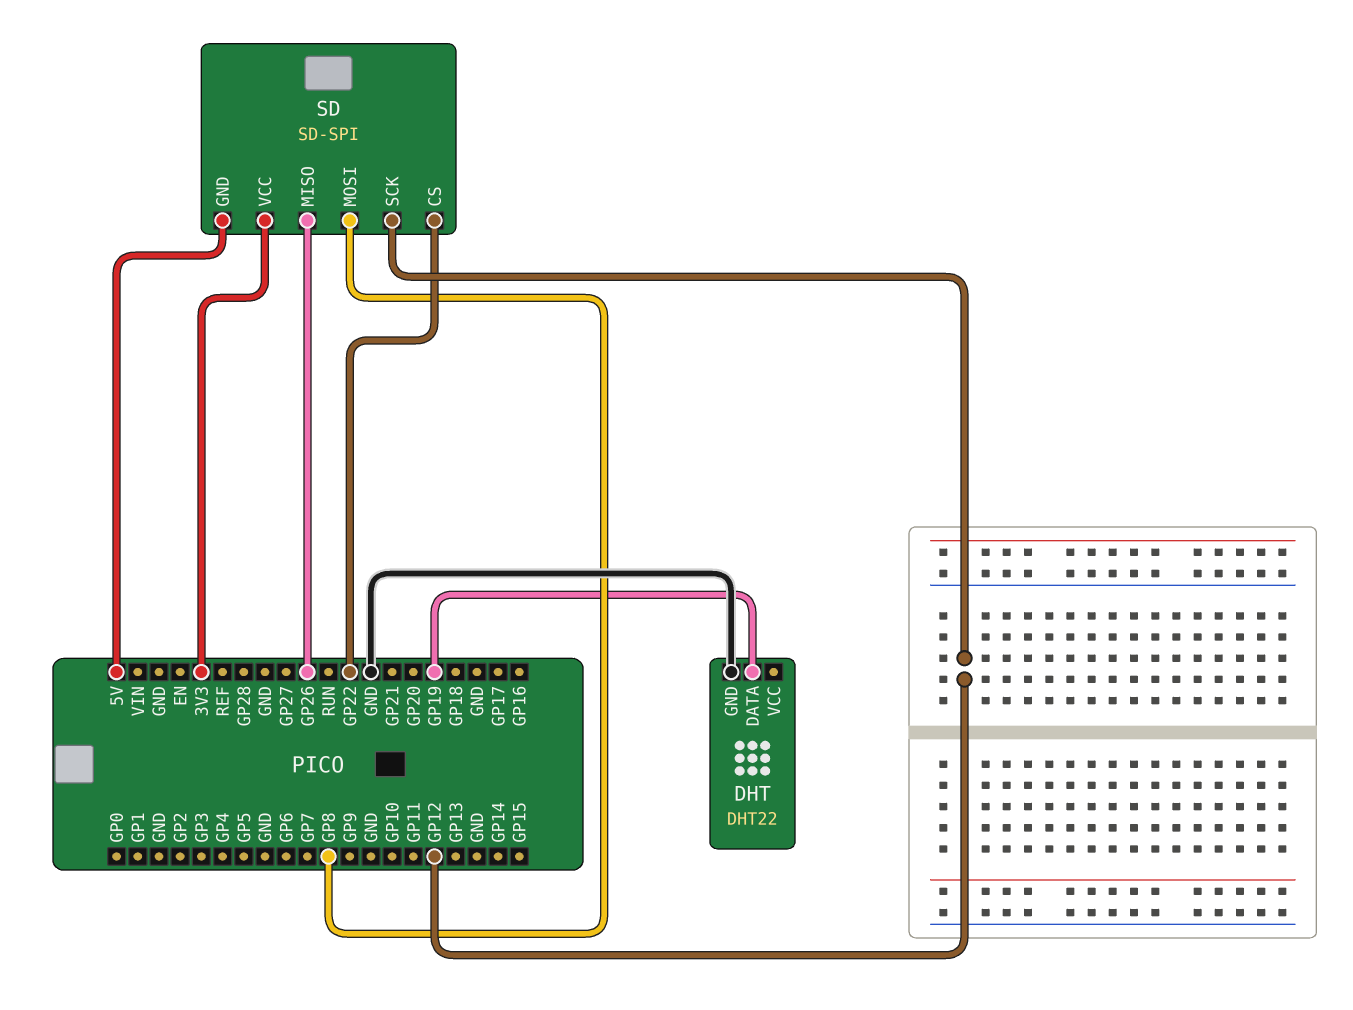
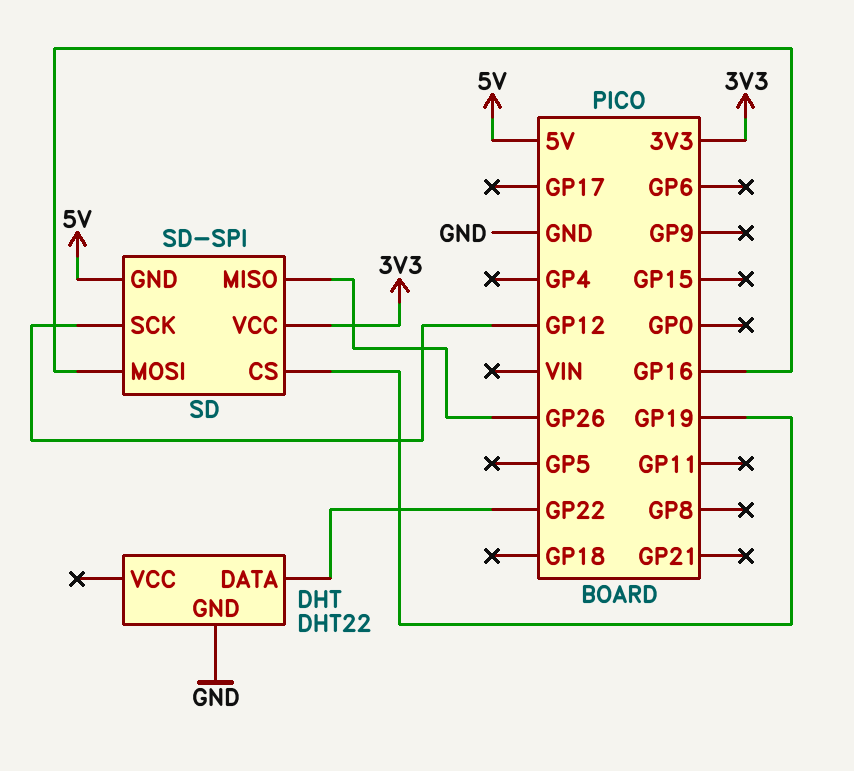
DHT pin DATA: GP19 -> GP22
SD pin CS: GP22 -> GP19
SD pin MOSI: GP8 -> GP16

